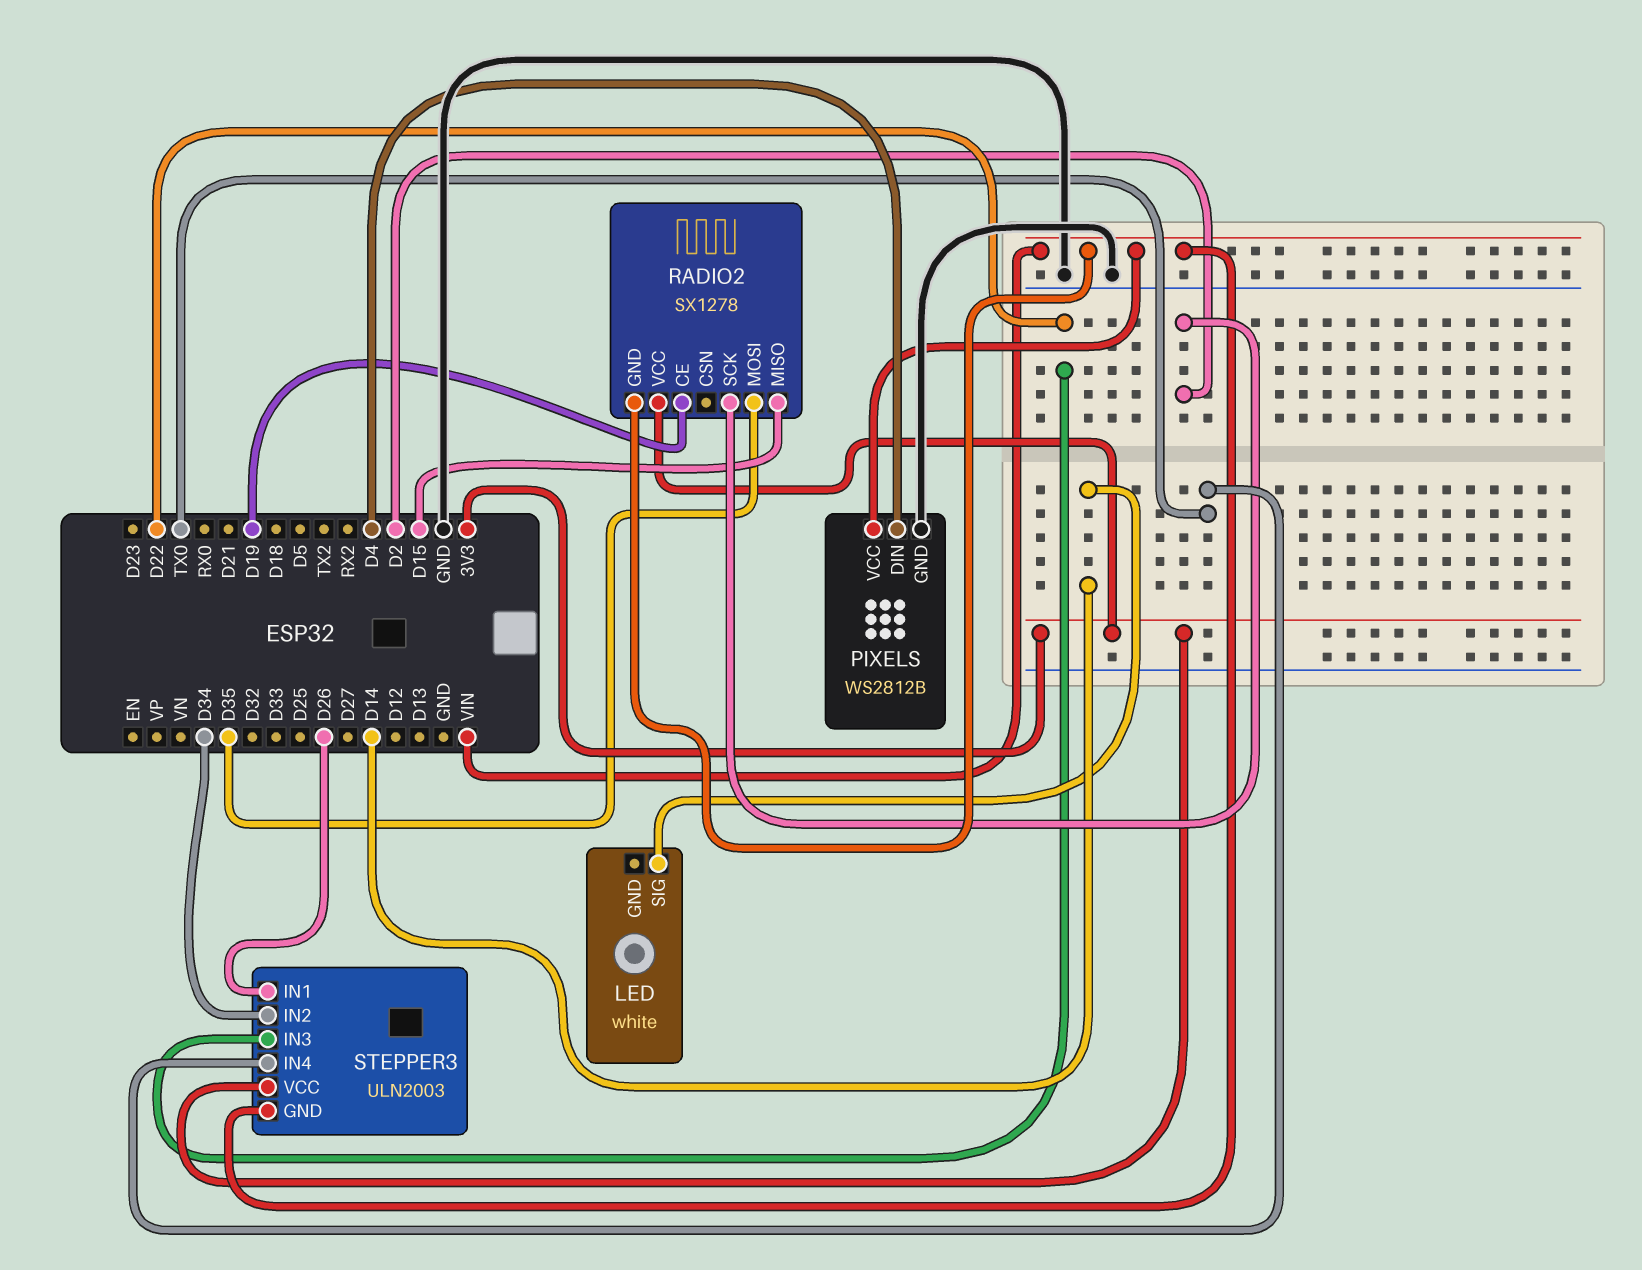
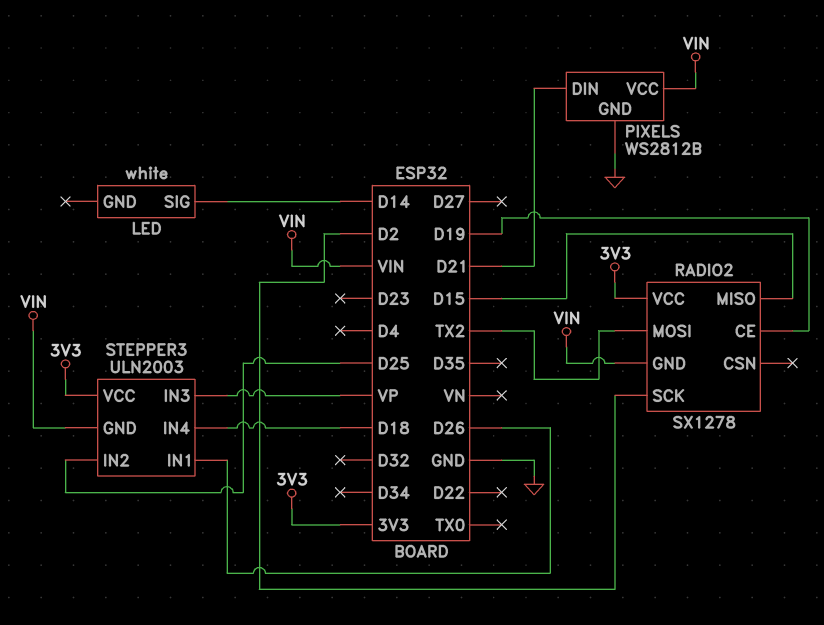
PIXELS pin DIN: D4 -> D21
RADIO2 pin MOSI: D35 -> TX2
STEPPER3 pin IN2: D34 -> D25
STEPPER3 pin IN3: D22 -> VP
STEPPER3 pin IN4: TX0 -> D18

